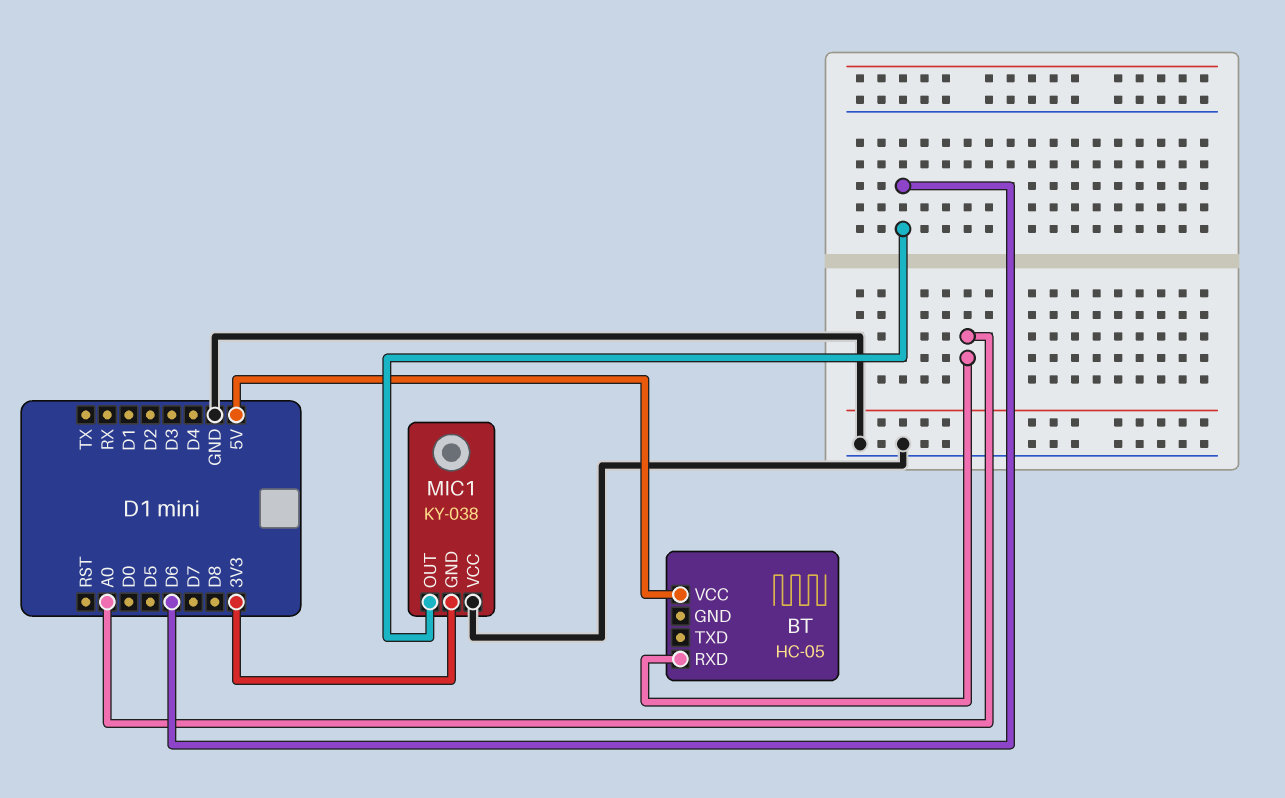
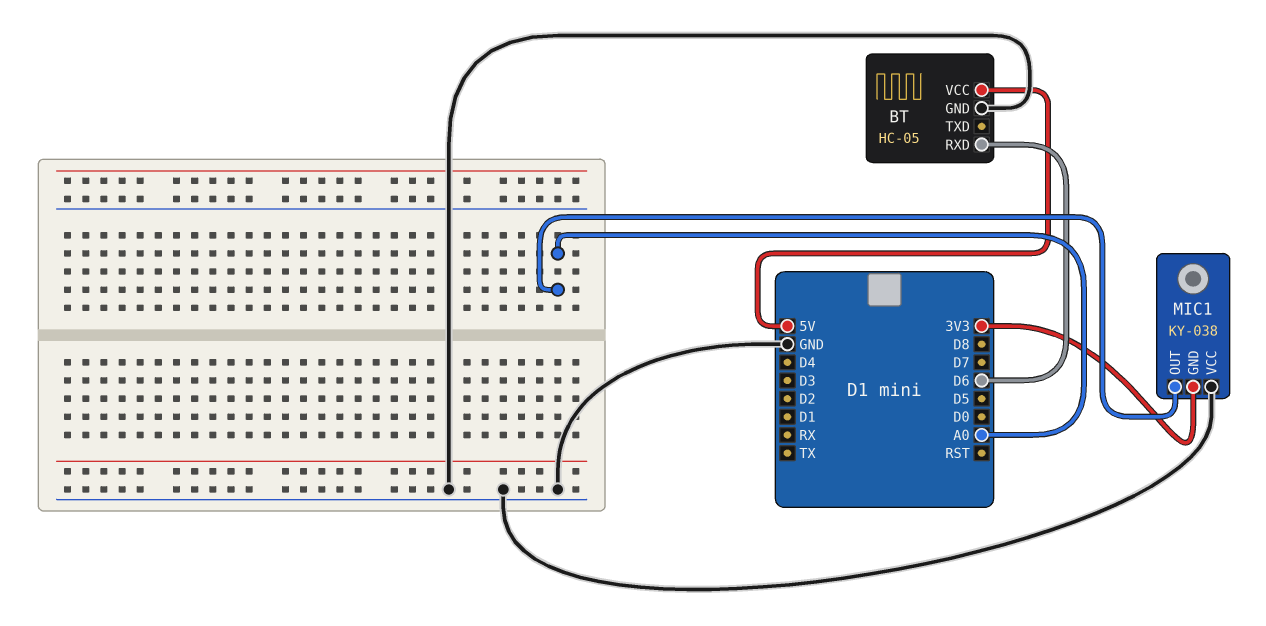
BT pin GND: none -> GND
BT pin RXD: A0 -> D6
MIC1 pin OUT: D6 -> A0

